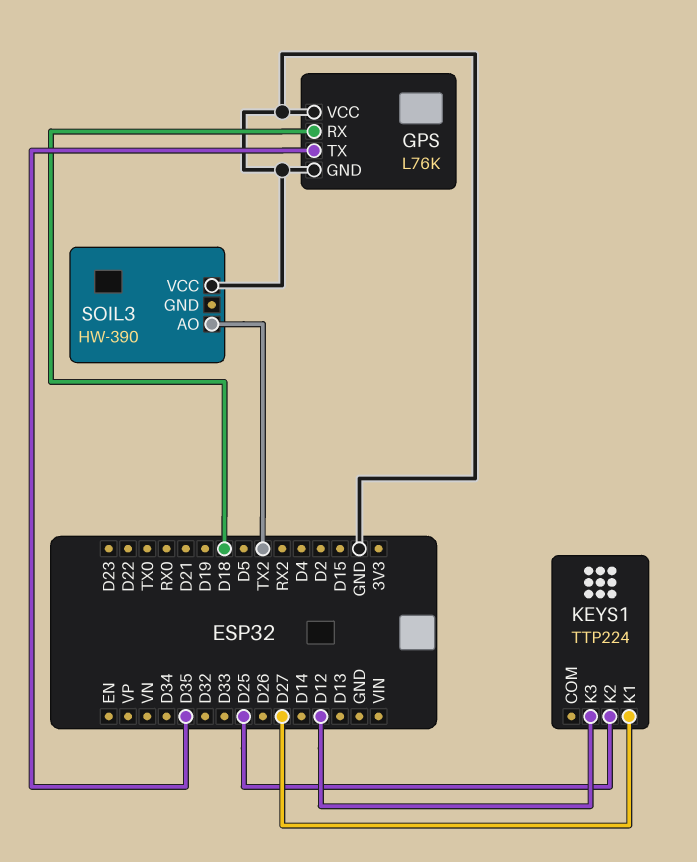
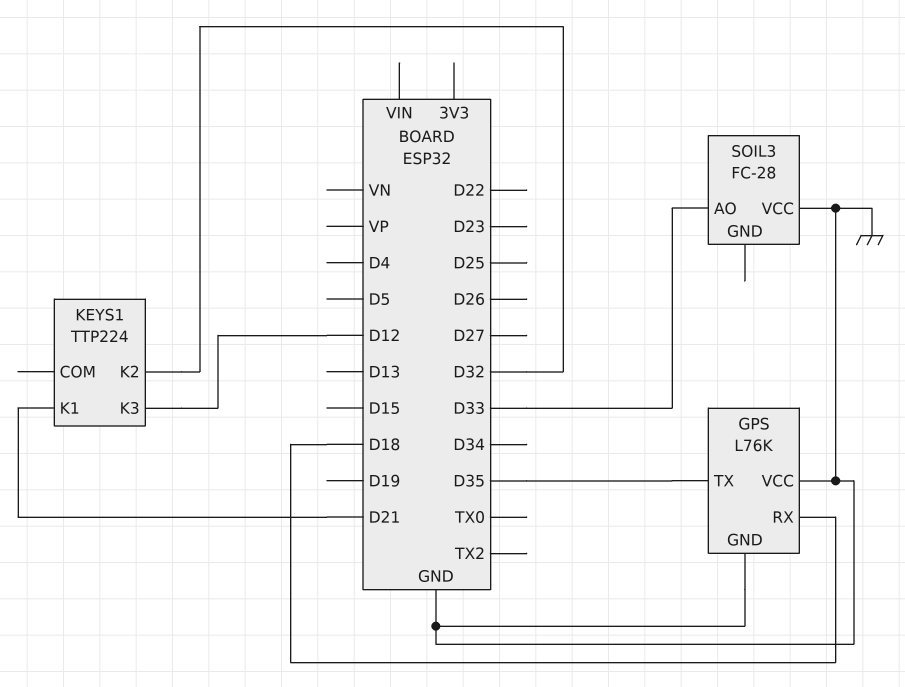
KEYS1 pin K1: D27 -> D21
KEYS1 pin K2: D25 -> D32
SOIL3: HW-390 -> FC-28
SOIL3 pin AO: TX2 -> D33

